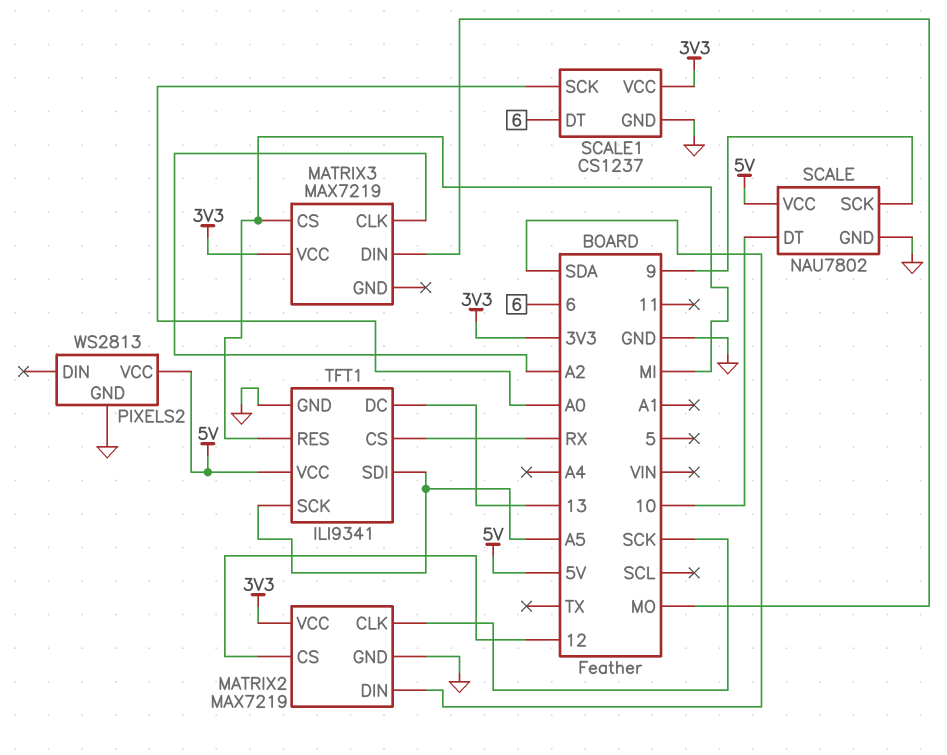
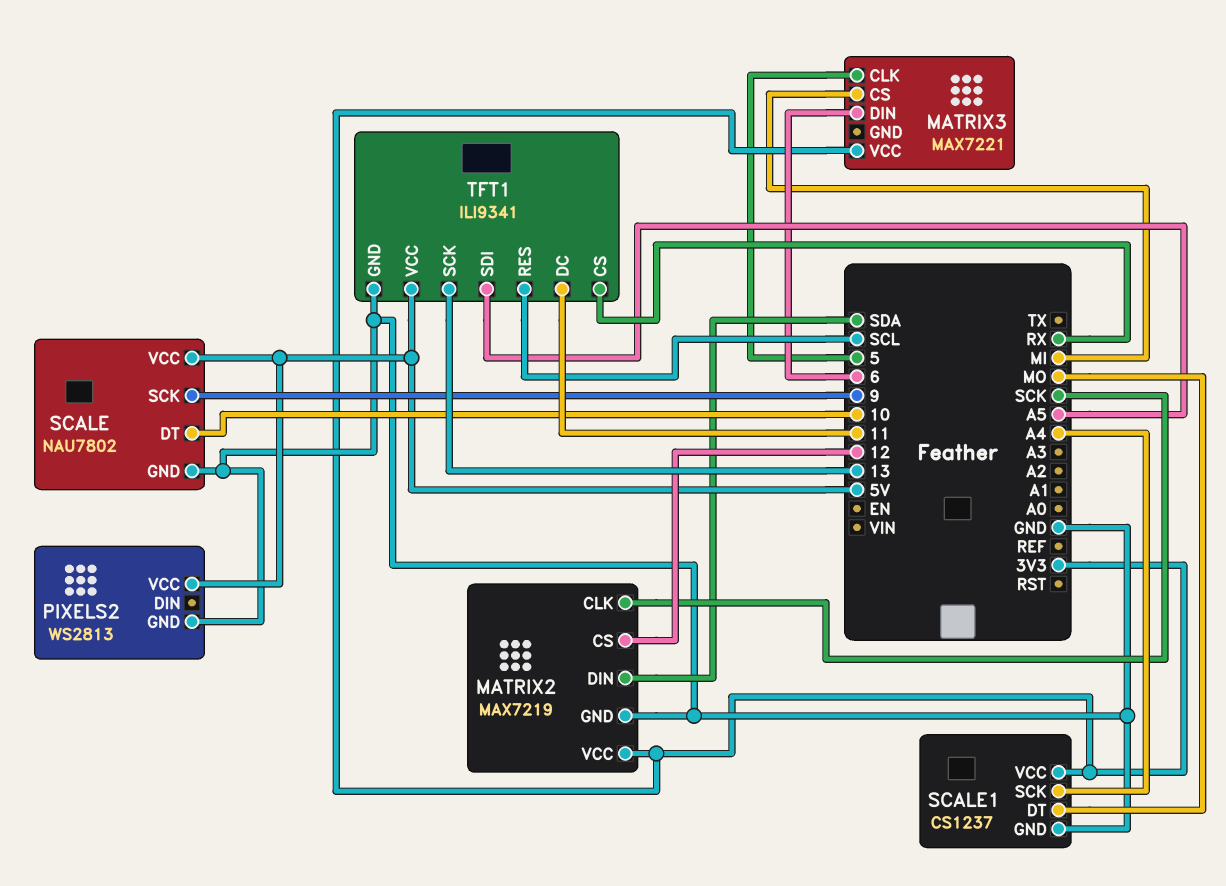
MATRIX3: MAX7219 -> MAX7221
MATRIX3 pin CLK: A2 -> 5
MATRIX3 pin DIN: MO -> 6
SCALE1 pin DT: 6 -> MO
SCALE1 pin SCK: A0 -> A4
TFT1 pin DC: 13 -> 11
TFT1 pin RES: MI -> SCL
TFT1 pin SCK: A5 -> 13

